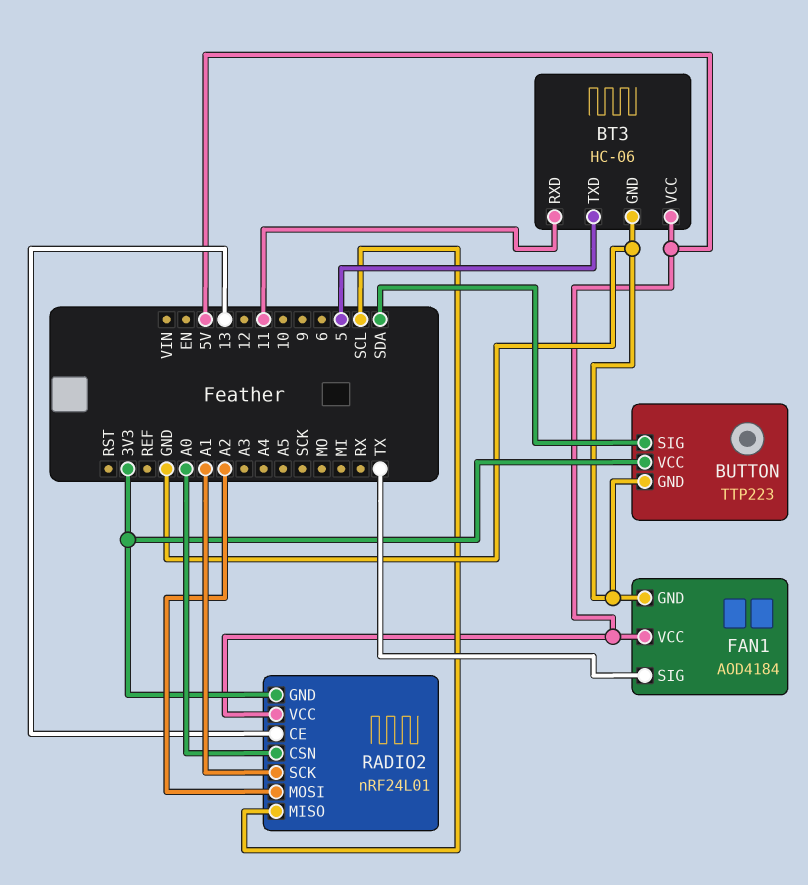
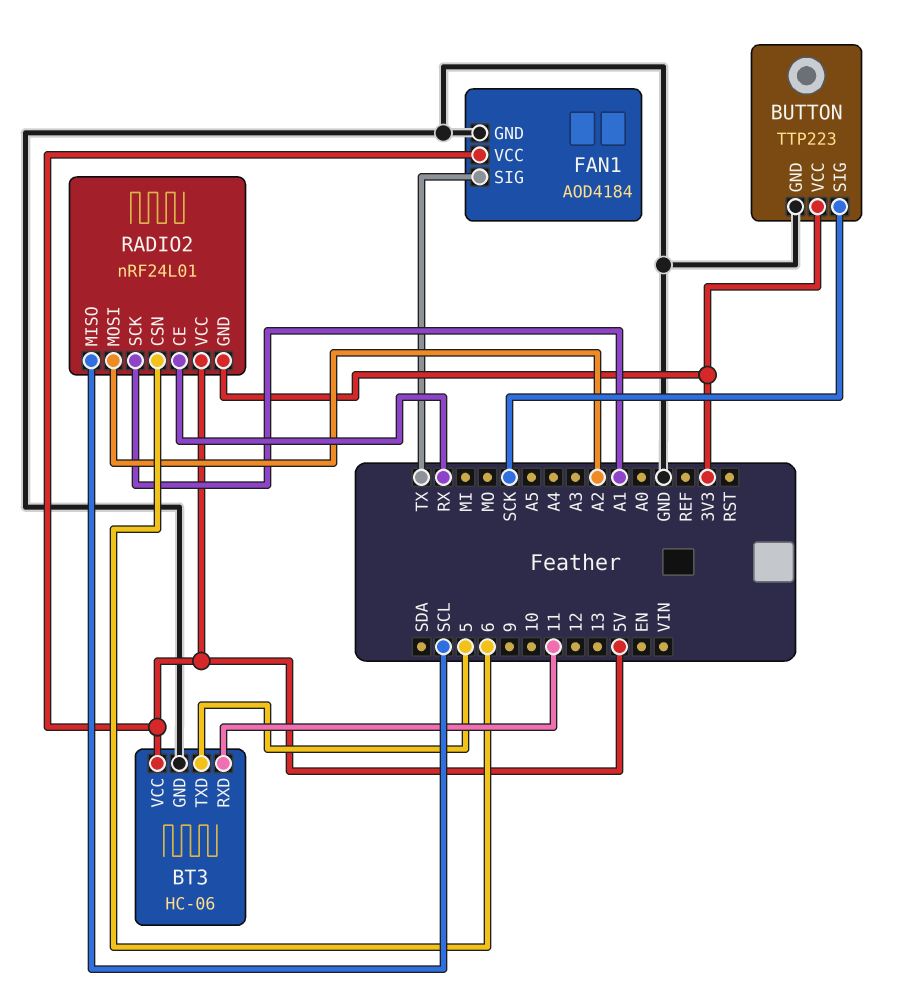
BUTTON pin SIG: SDA -> SCK
RADIO2 pin CE: 13 -> RX
RADIO2 pin CSN: A0 -> 6

